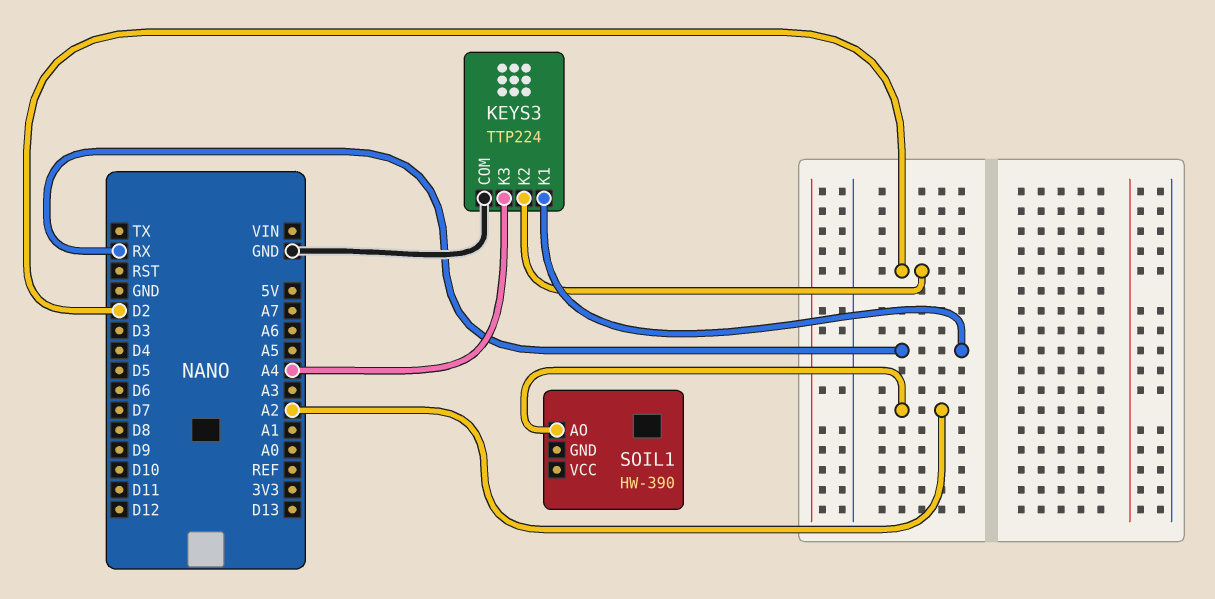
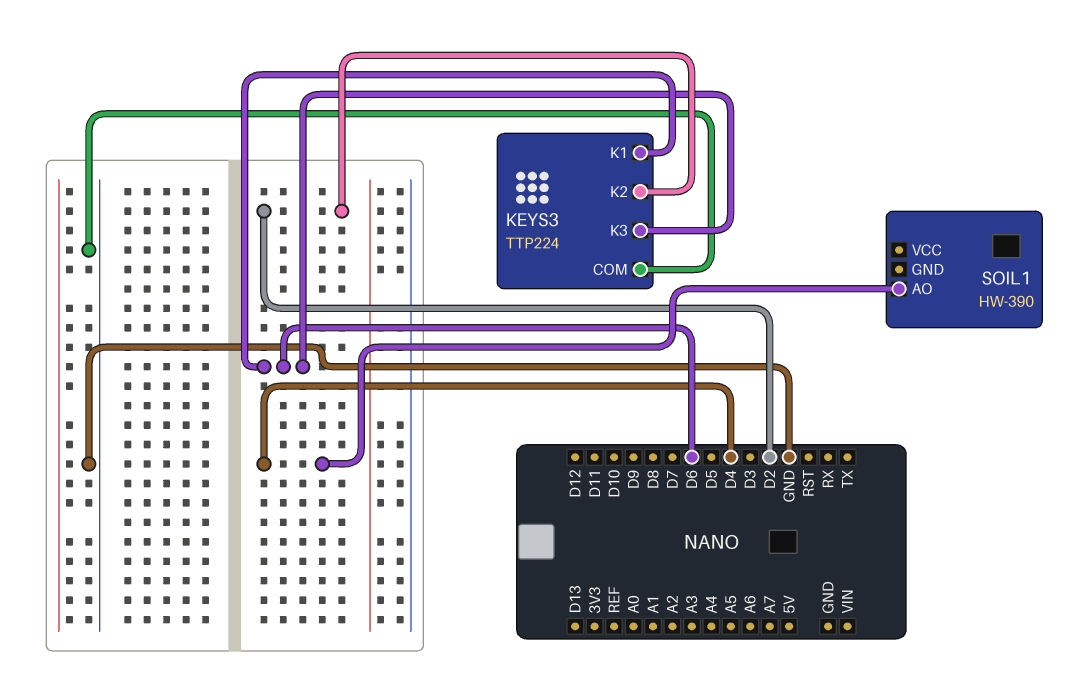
KEYS3 pin K1: RX -> D6
KEYS3 pin K3: A4 -> D6
SOIL1 pin AO: A2 -> D4

